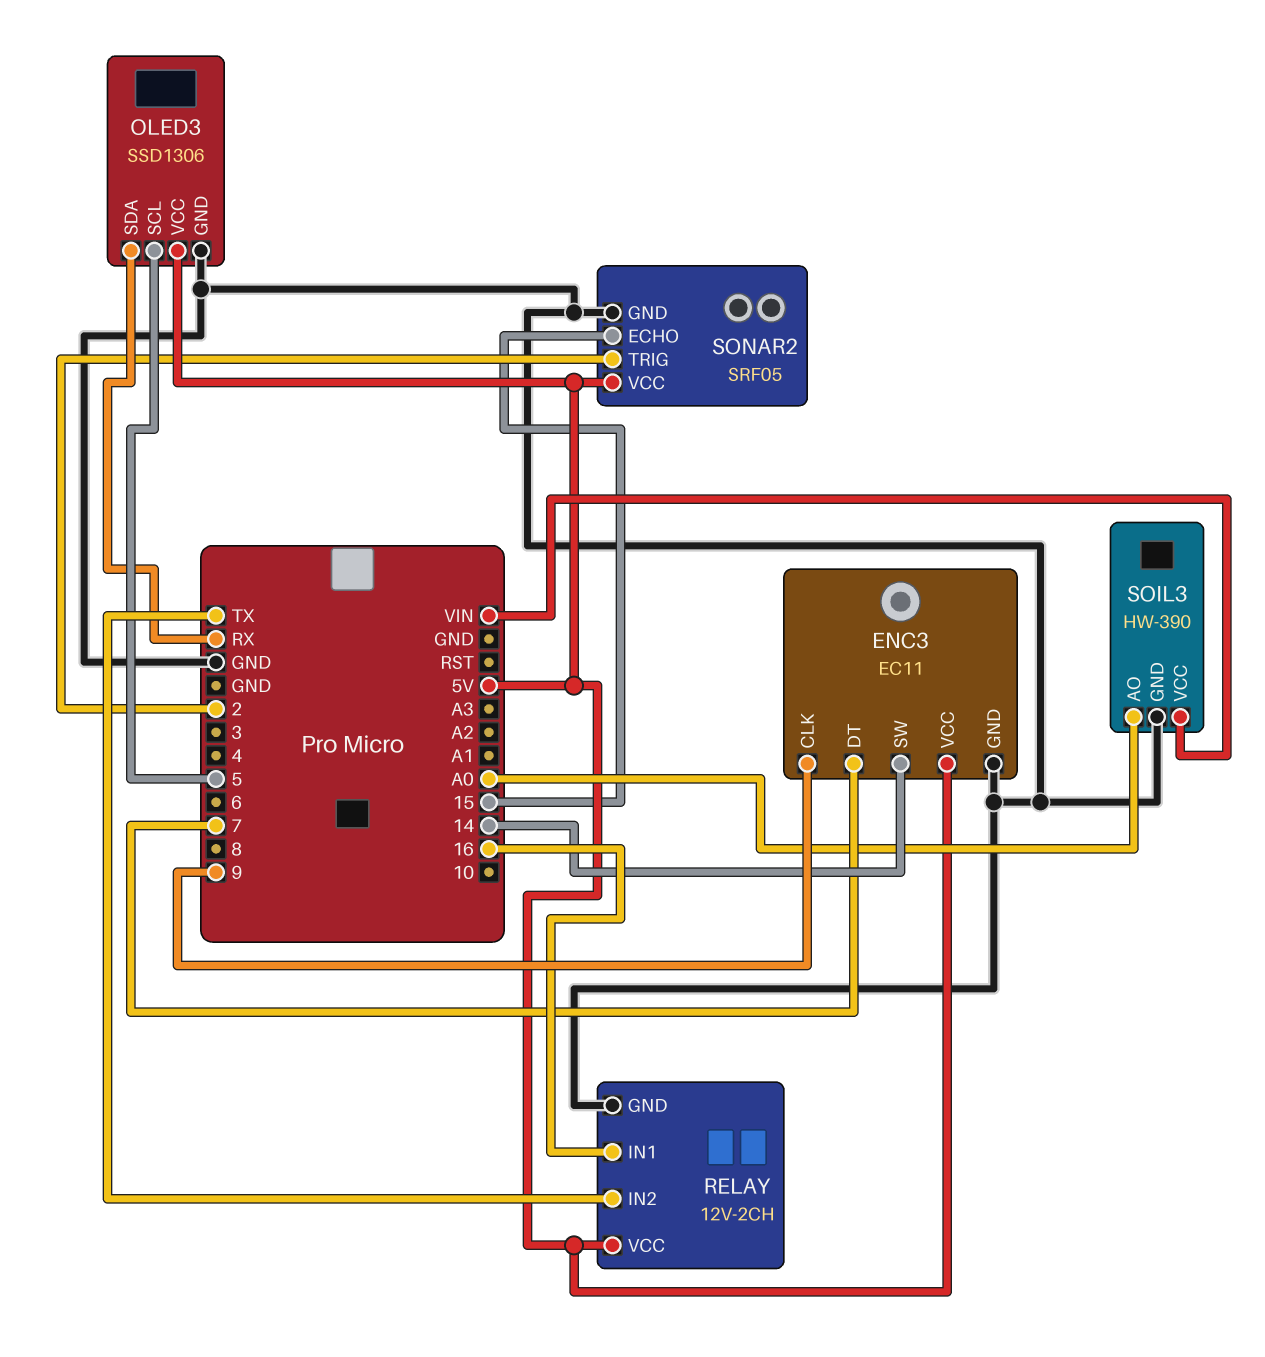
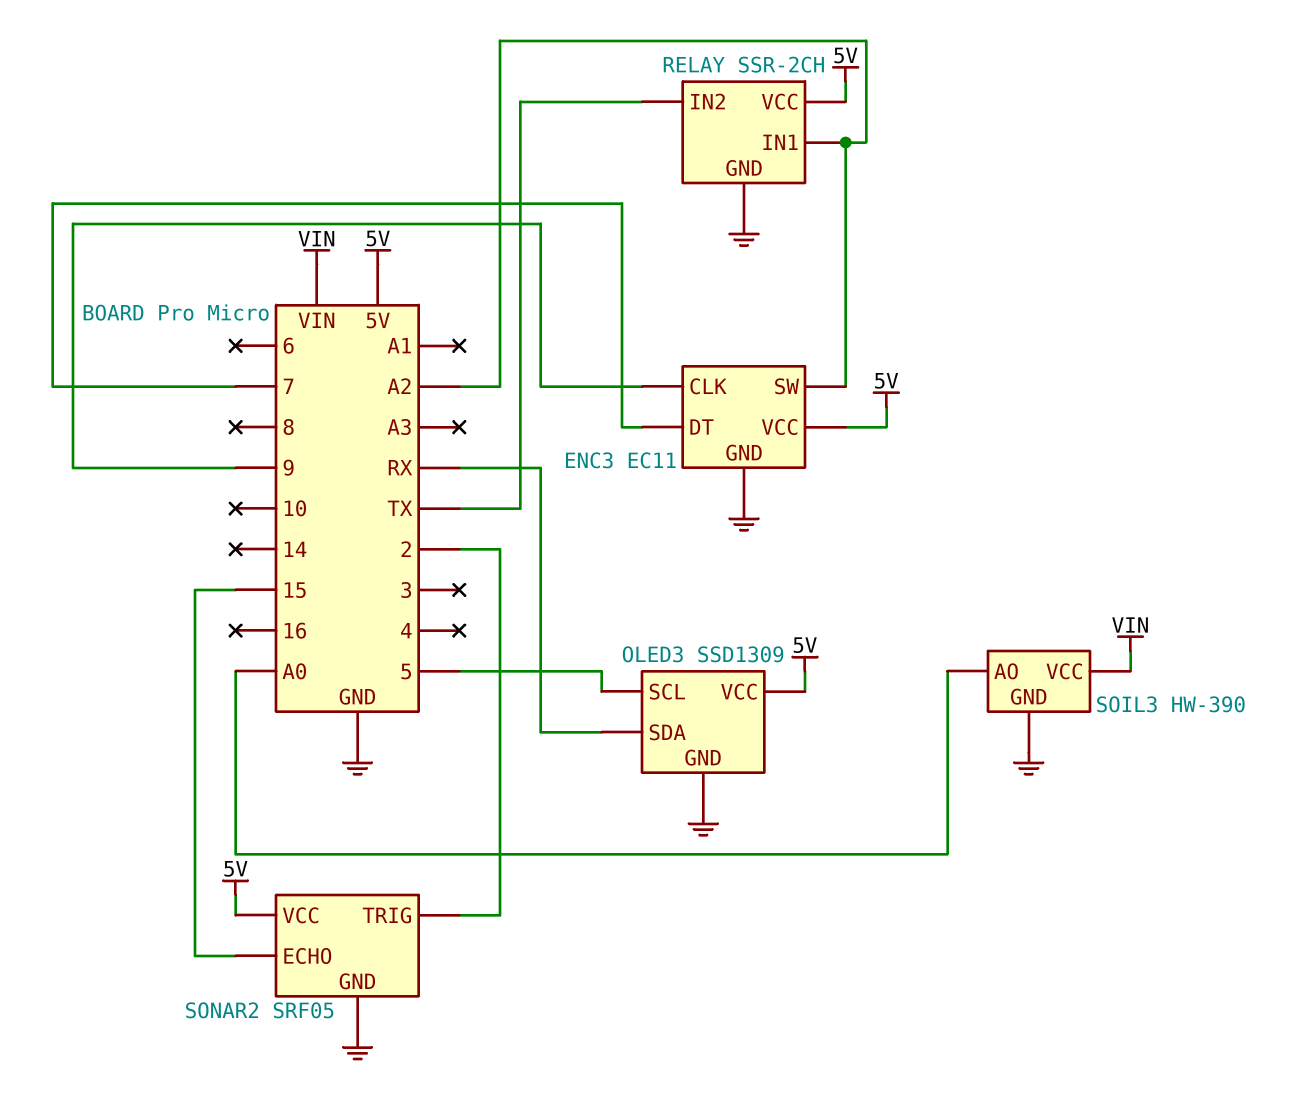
ENC3 pin SW: 14 -> A2
OLED3: SSD1306 -> SSD1309
RELAY: 12V-2CH -> SSR-2CH
RELAY pin IN1: 16 -> A2

